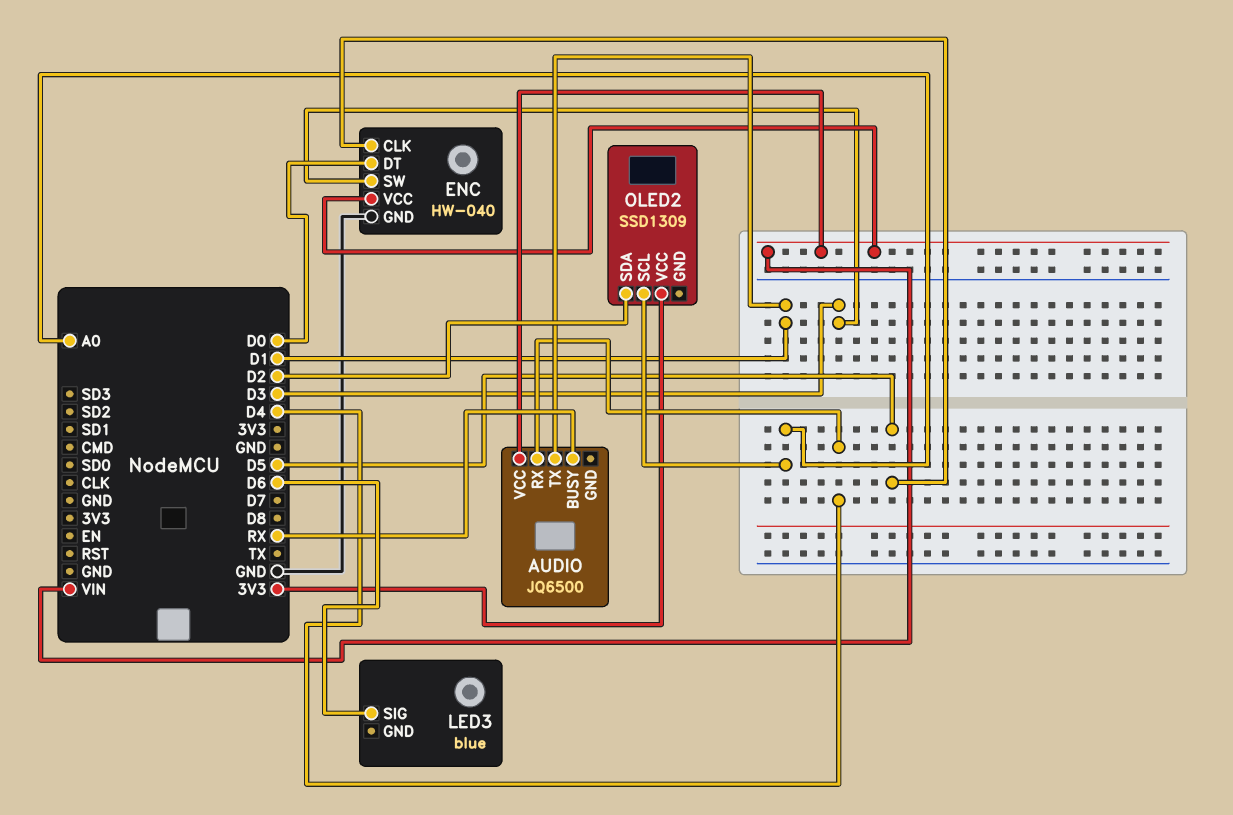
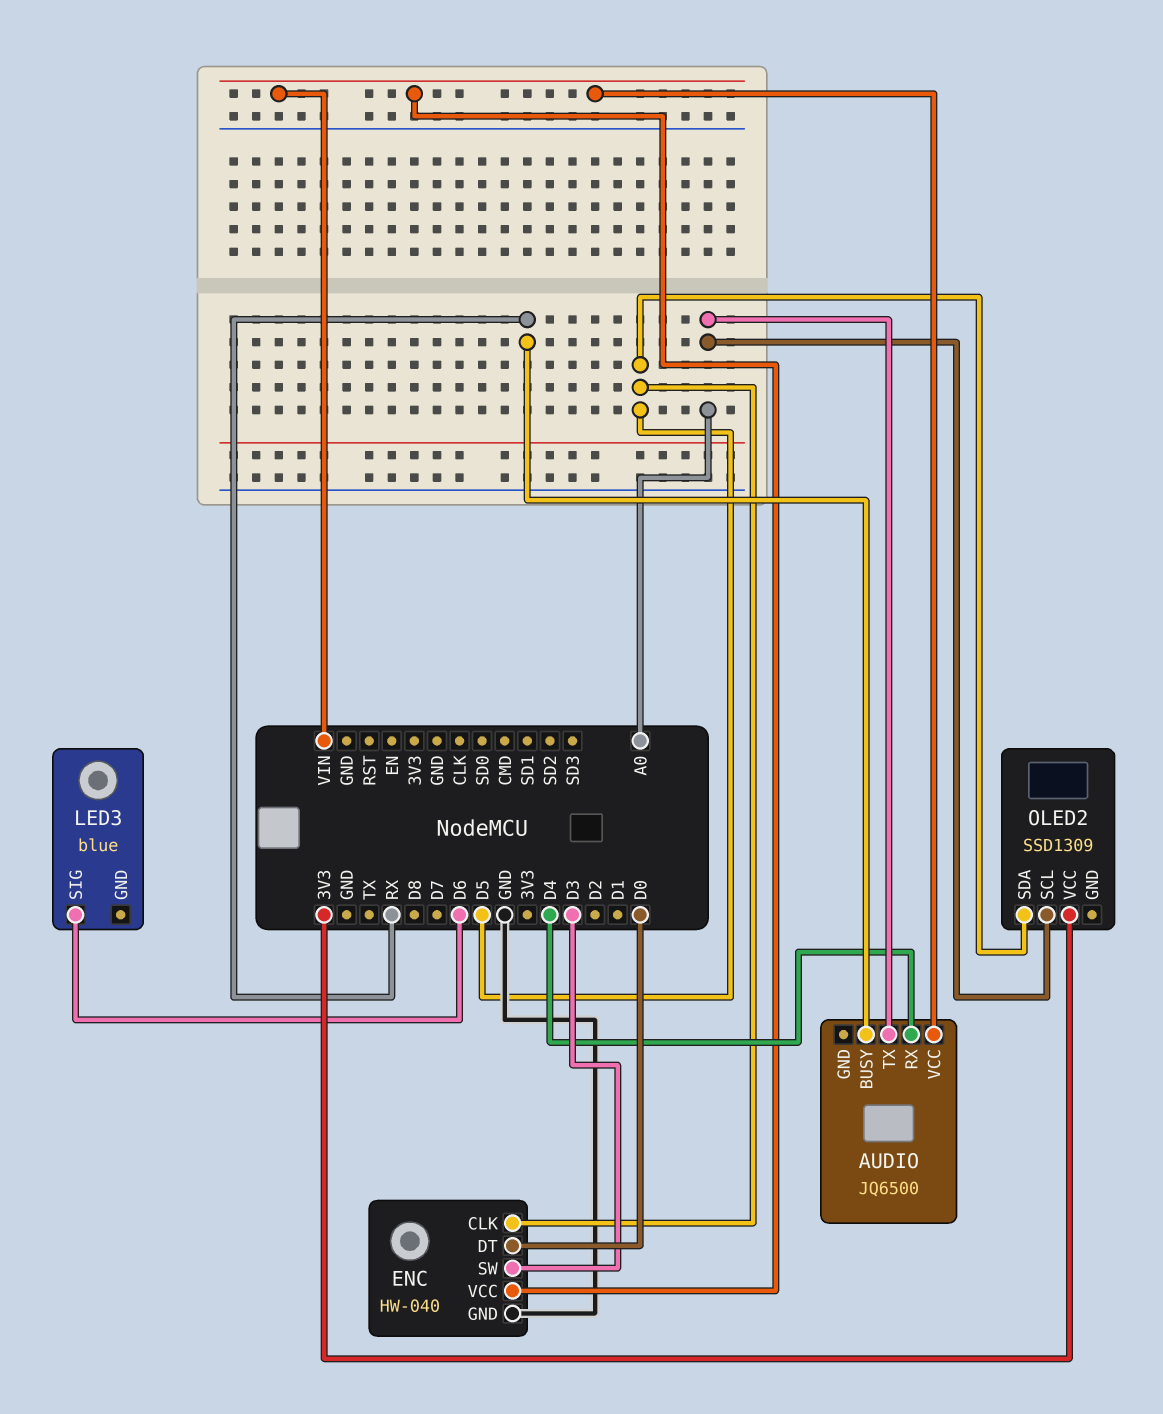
AUDIO pin TX: D1 -> A0
OLED2 pin SDA: D2 -> D5

